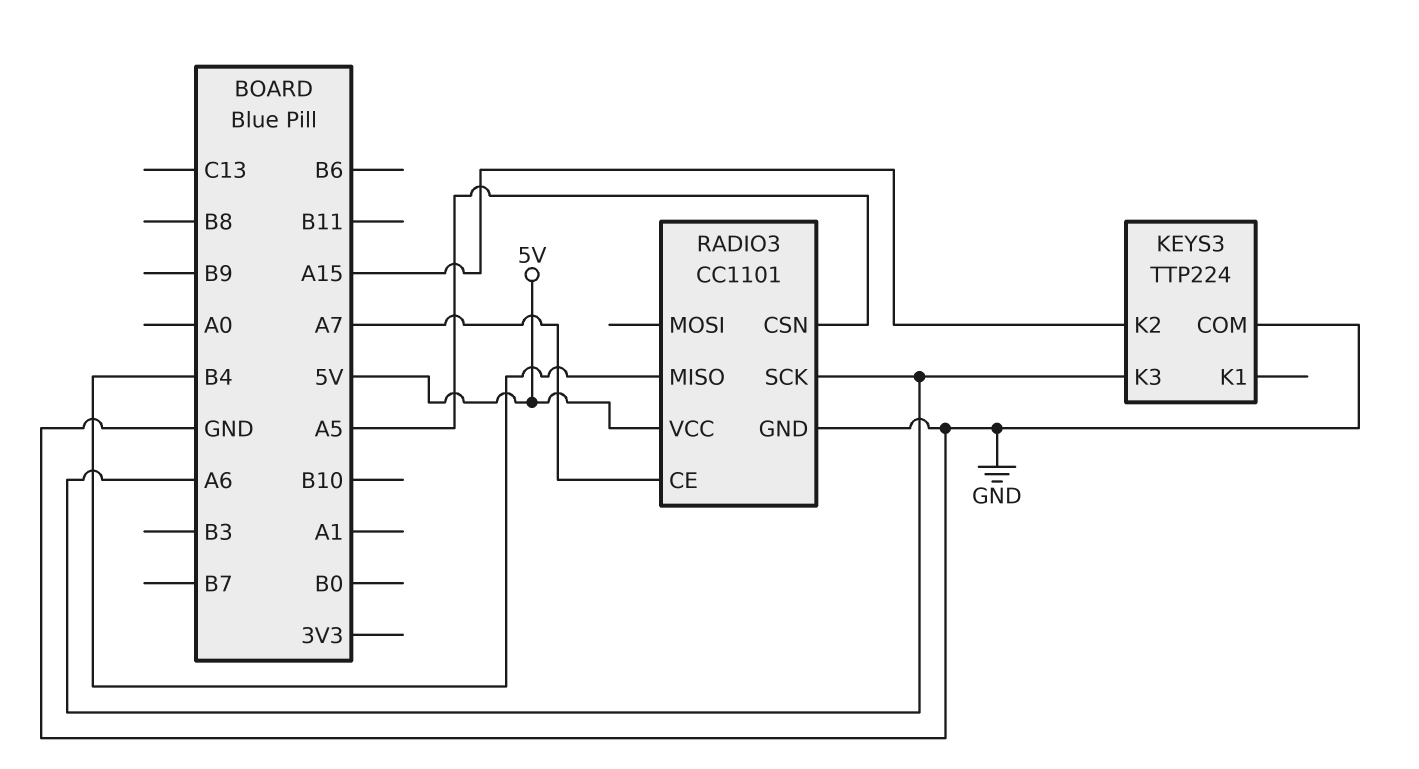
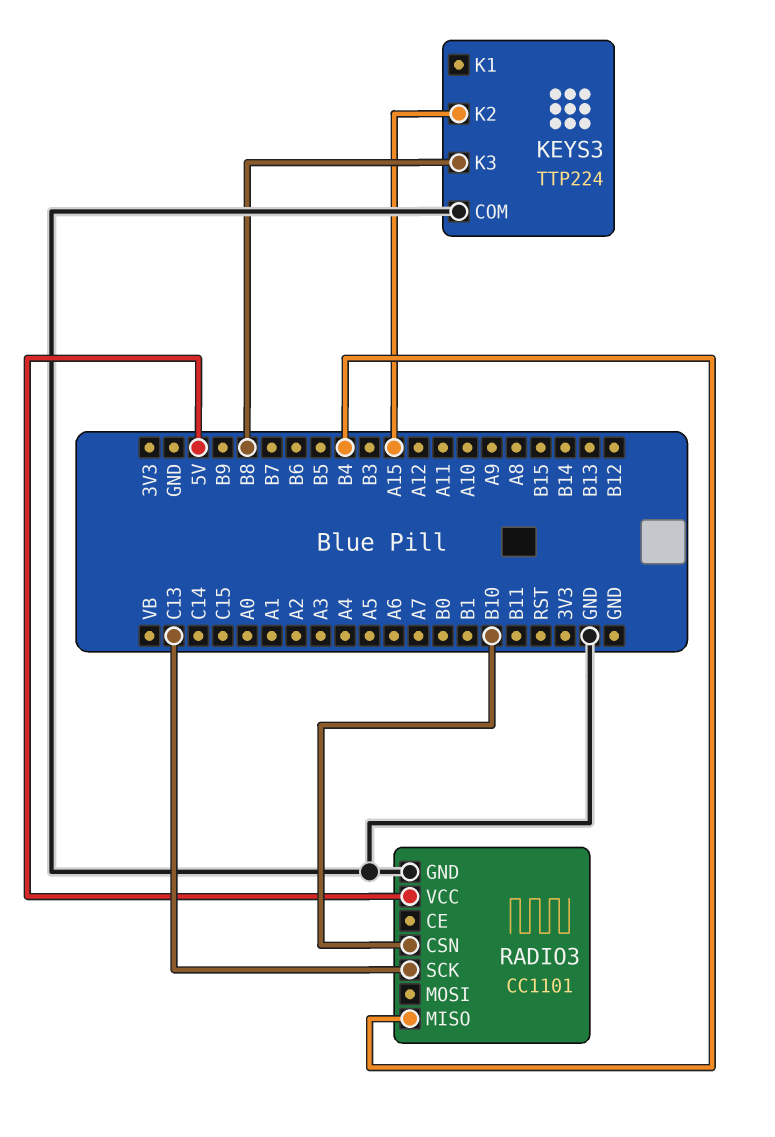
KEYS3 pin K3: A6 -> B8
RADIO3 pin CE: A7 -> none
RADIO3 pin CSN: A5 -> B10
RADIO3 pin SCK: A6 -> C13

